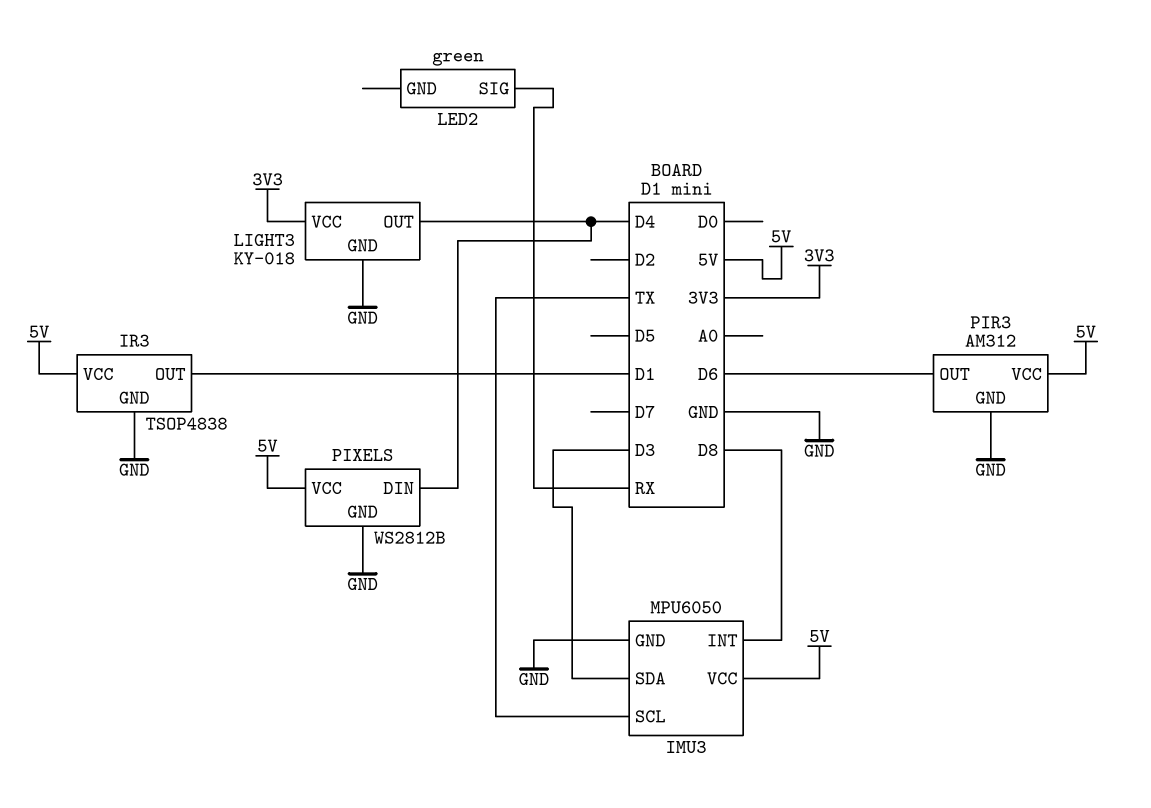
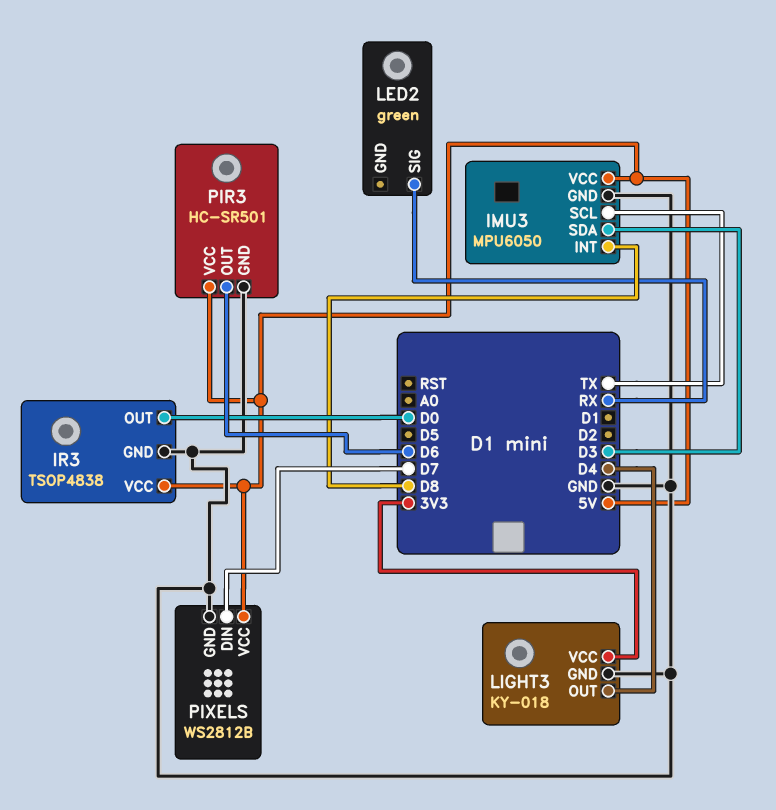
IR3 pin OUT: D1 -> D0
PIR3: AM312 -> HC-SR501
PIXELS pin DIN: D4 -> D7

